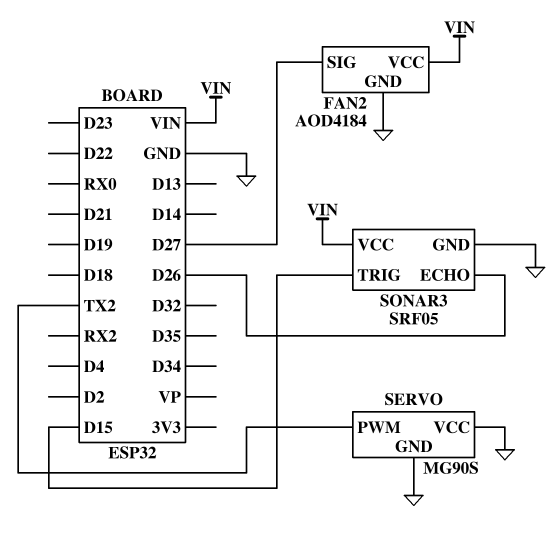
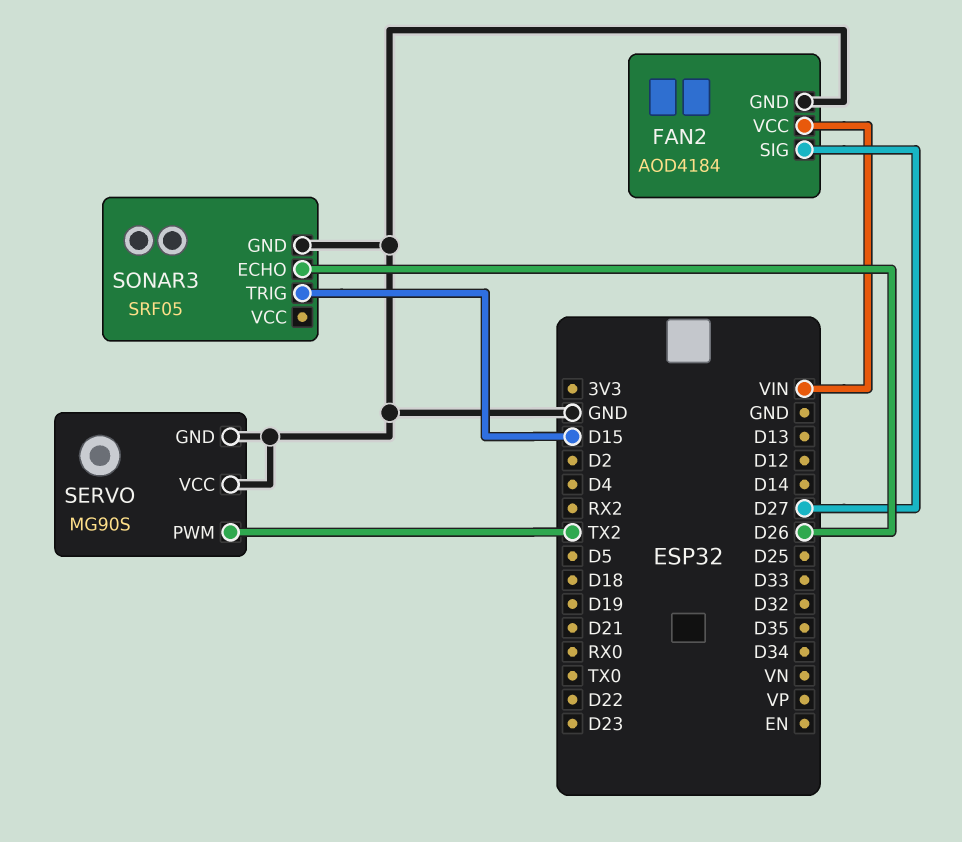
SONAR3 pin VCC: VIN -> none

